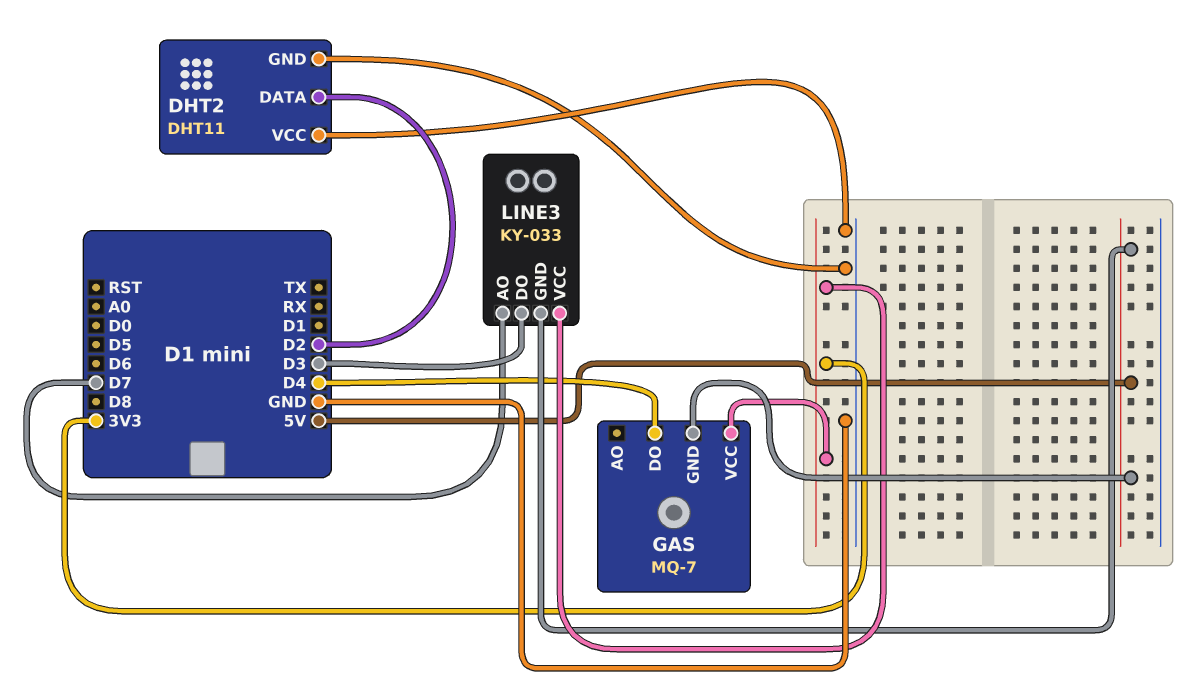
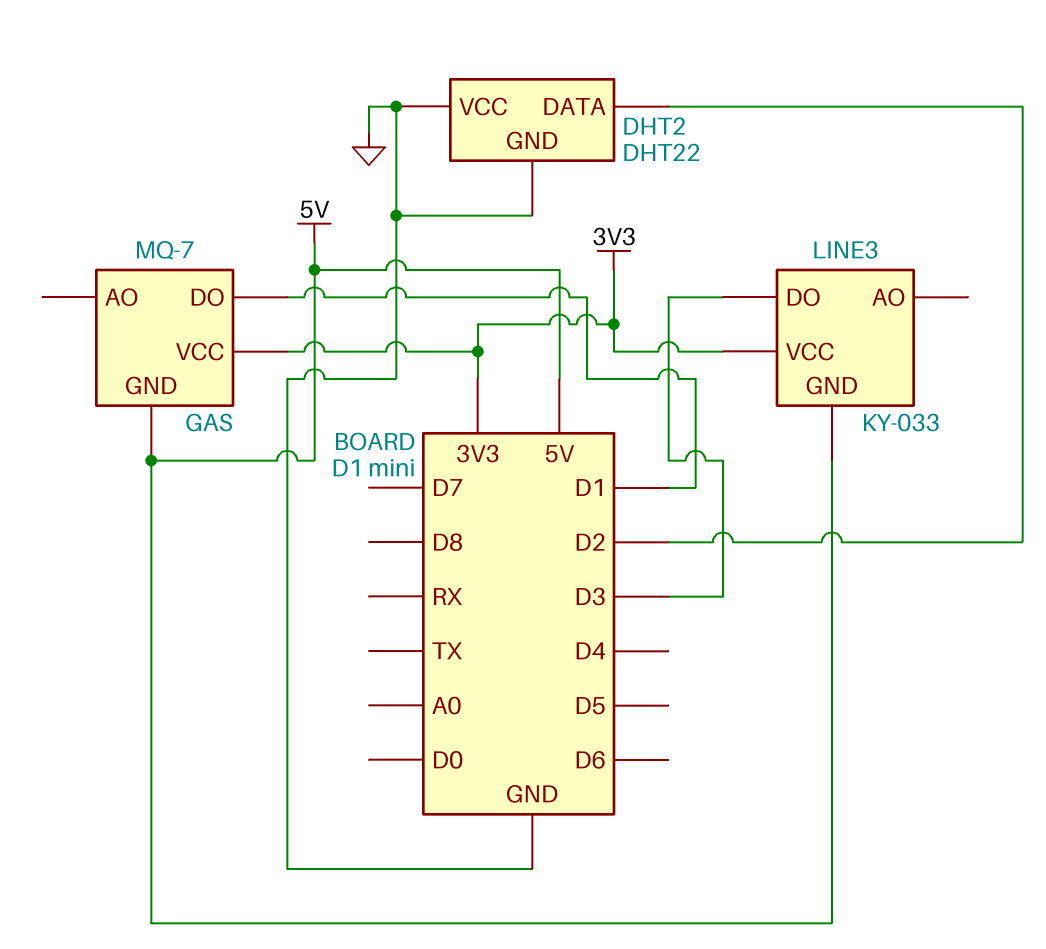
DHT2: DHT11 -> DHT22
GAS pin DO: D4 -> D1
LINE3 pin AO: D7 -> none

